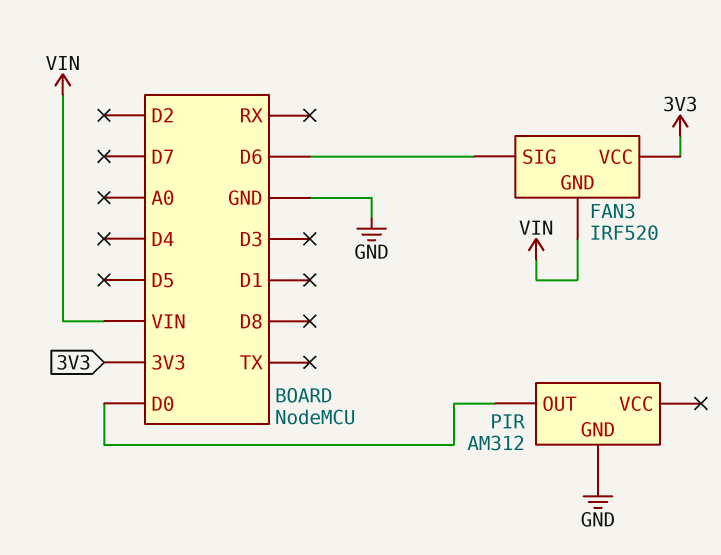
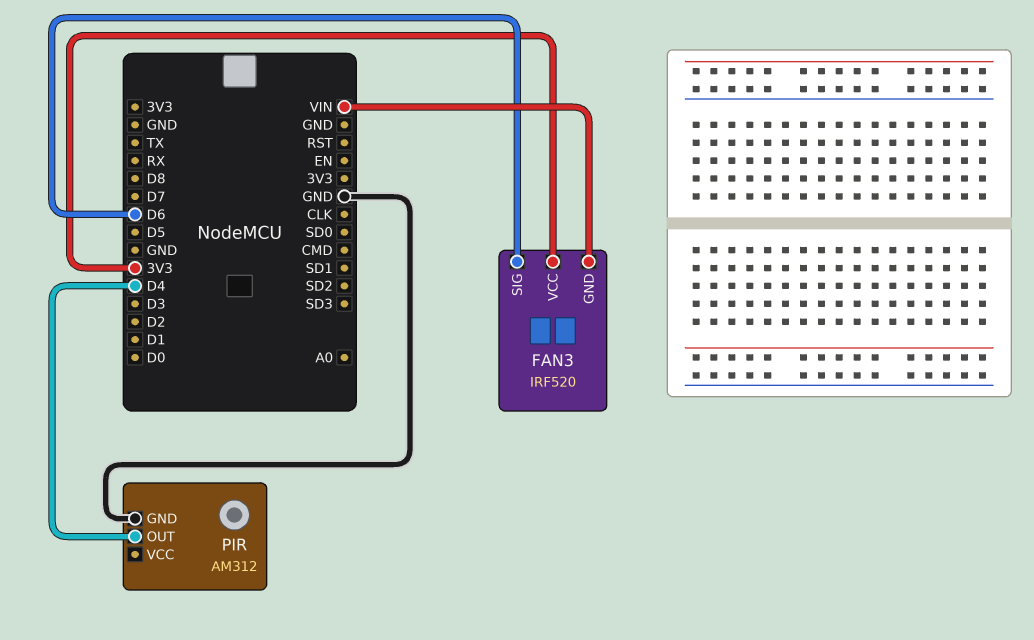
PIR pin OUT: D0 -> D4

